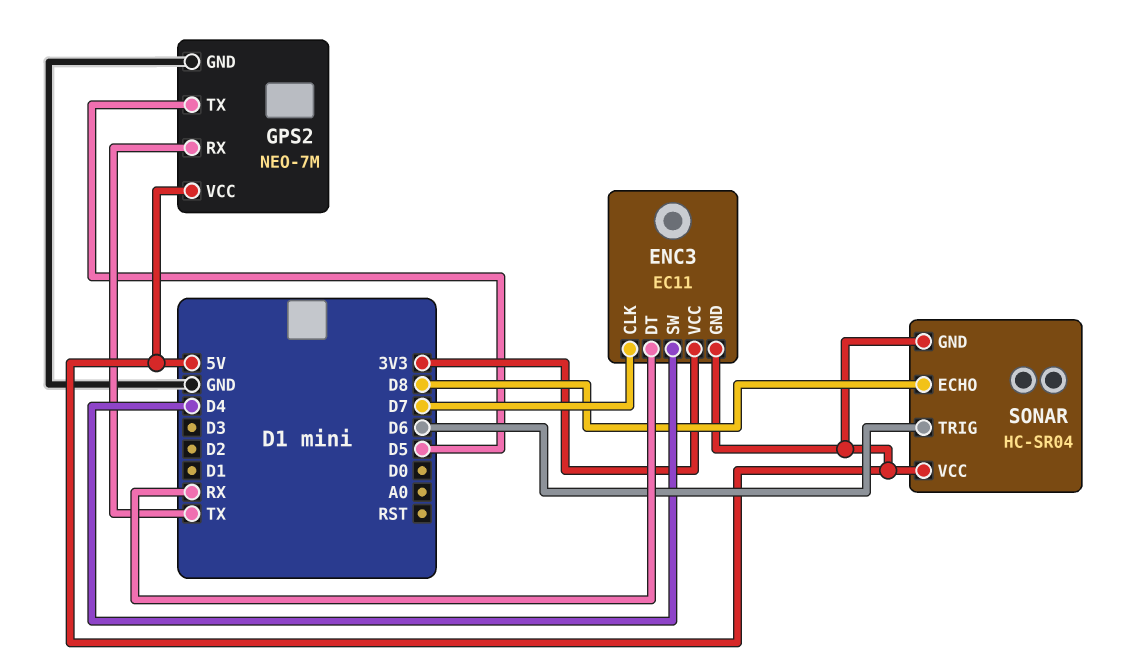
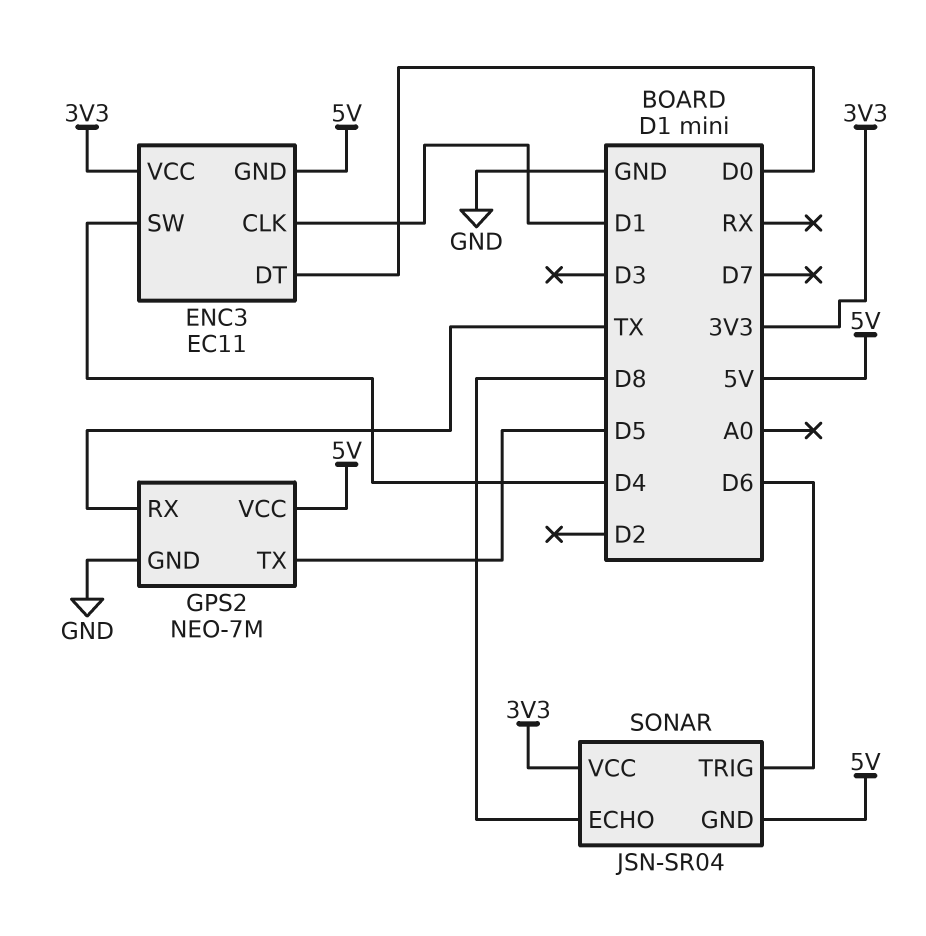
ENC3 pin CLK: D7 -> D1
ENC3 pin DT: RX -> D0
SONAR: HC-SR04 -> JSN-SR04
SONAR pin VCC: 5V -> 3V3

